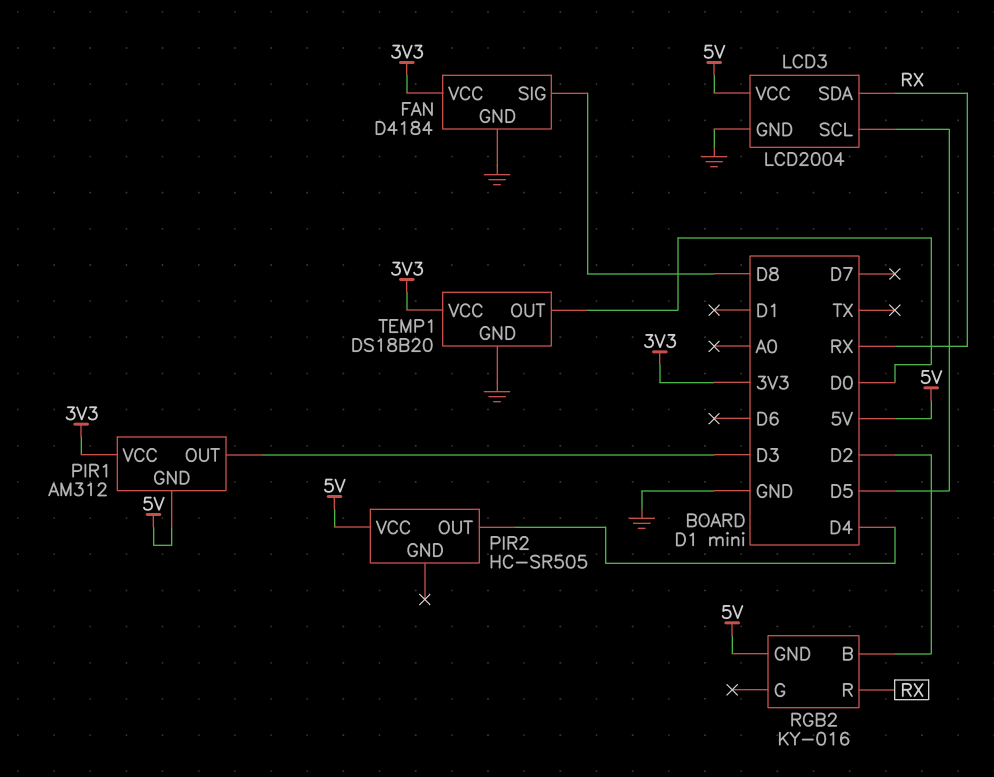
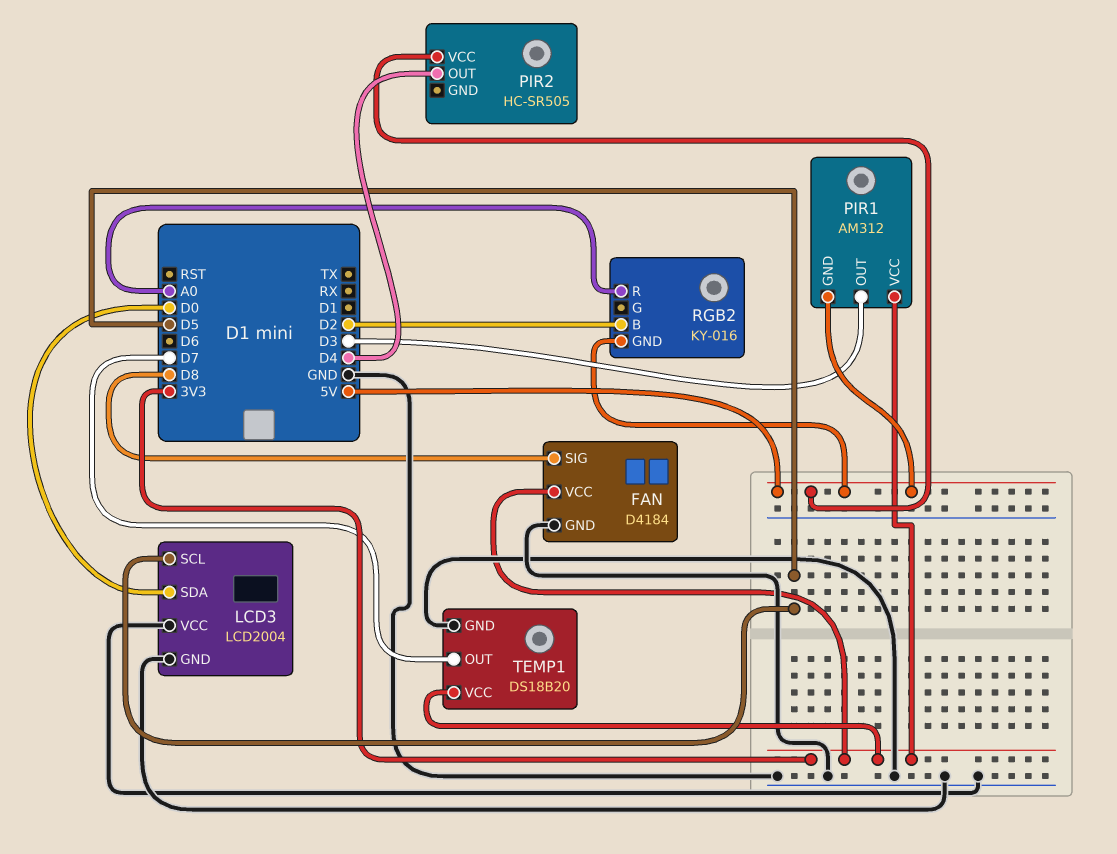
LCD3 pin SDA: RX -> D0
LCD3 pin VCC: 5V -> GND
RGB2 pin R: RX -> A0
TEMP1 pin OUT: D0 -> D7

